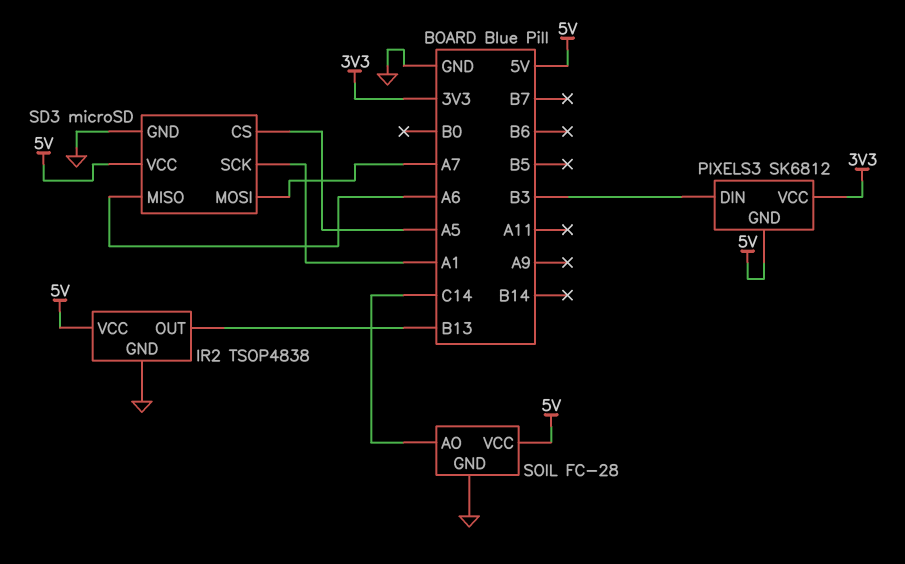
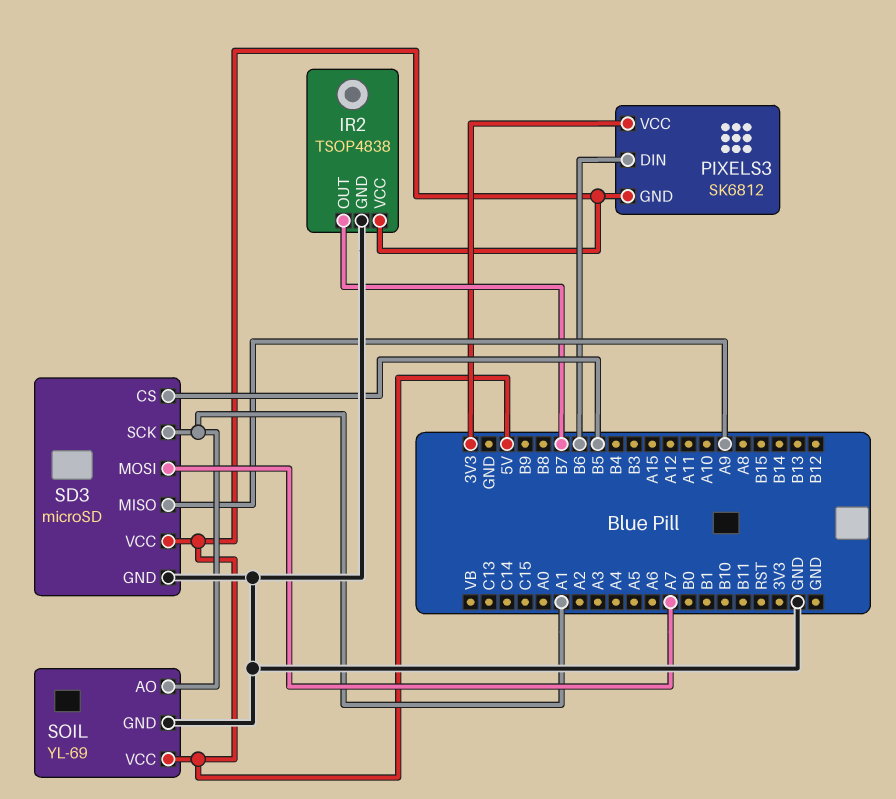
IR2 pin OUT: B13 -> B7
PIXELS3 pin DIN: B3 -> B6
SD3 pin CS: A5 -> B5
SD3 pin MISO: A6 -> A9
SOIL: FC-28 -> YL-69
SOIL pin AO: C14 -> A1

